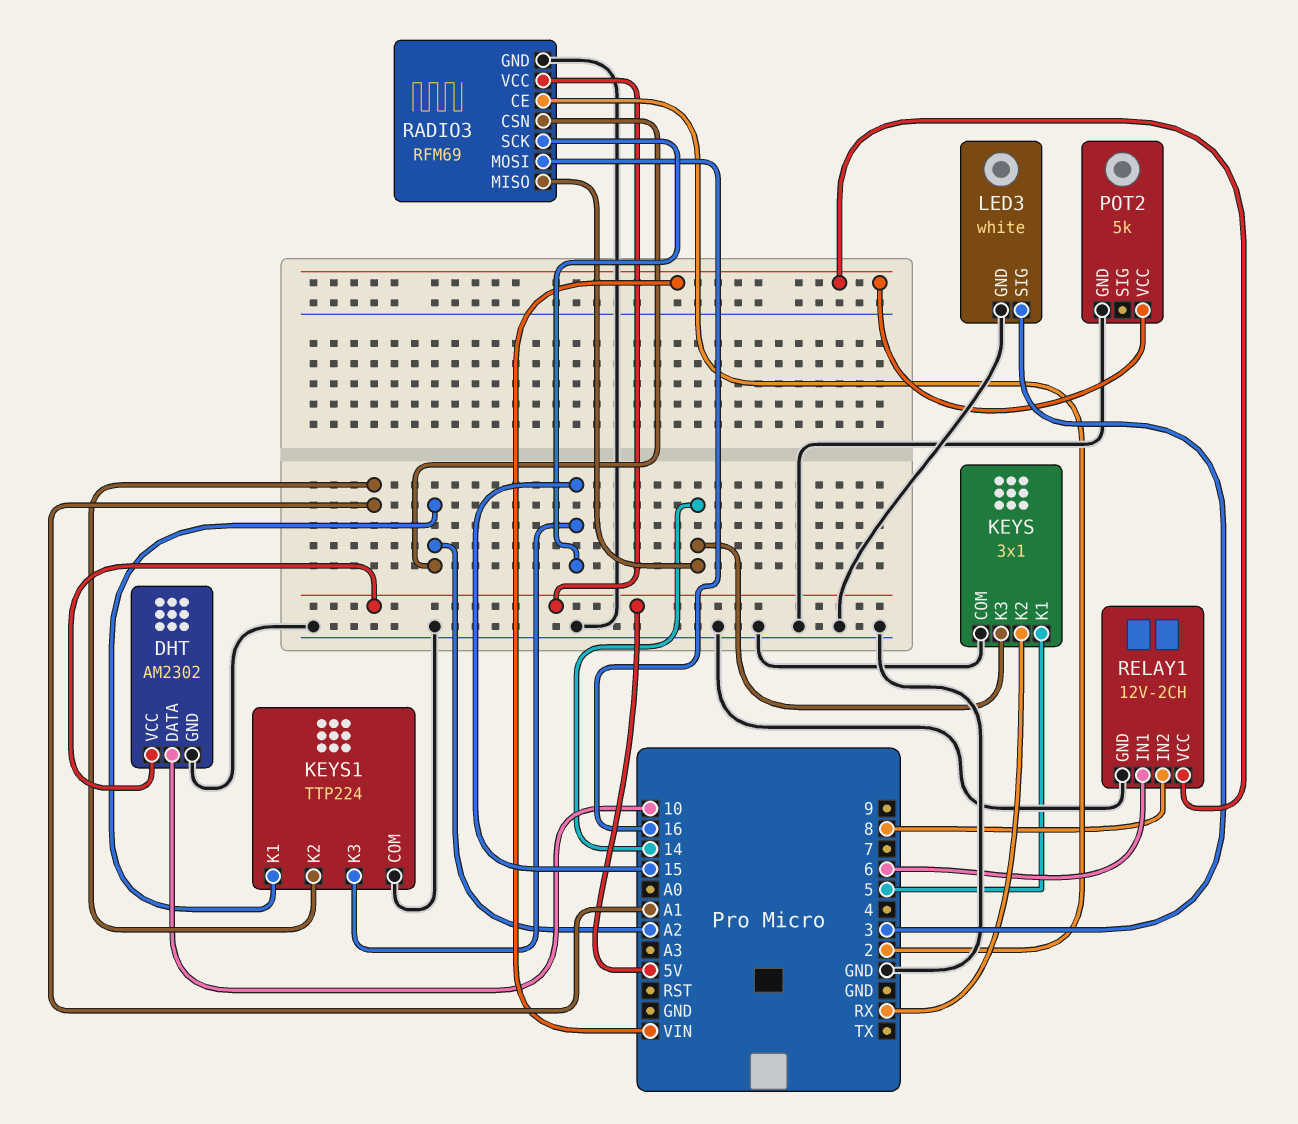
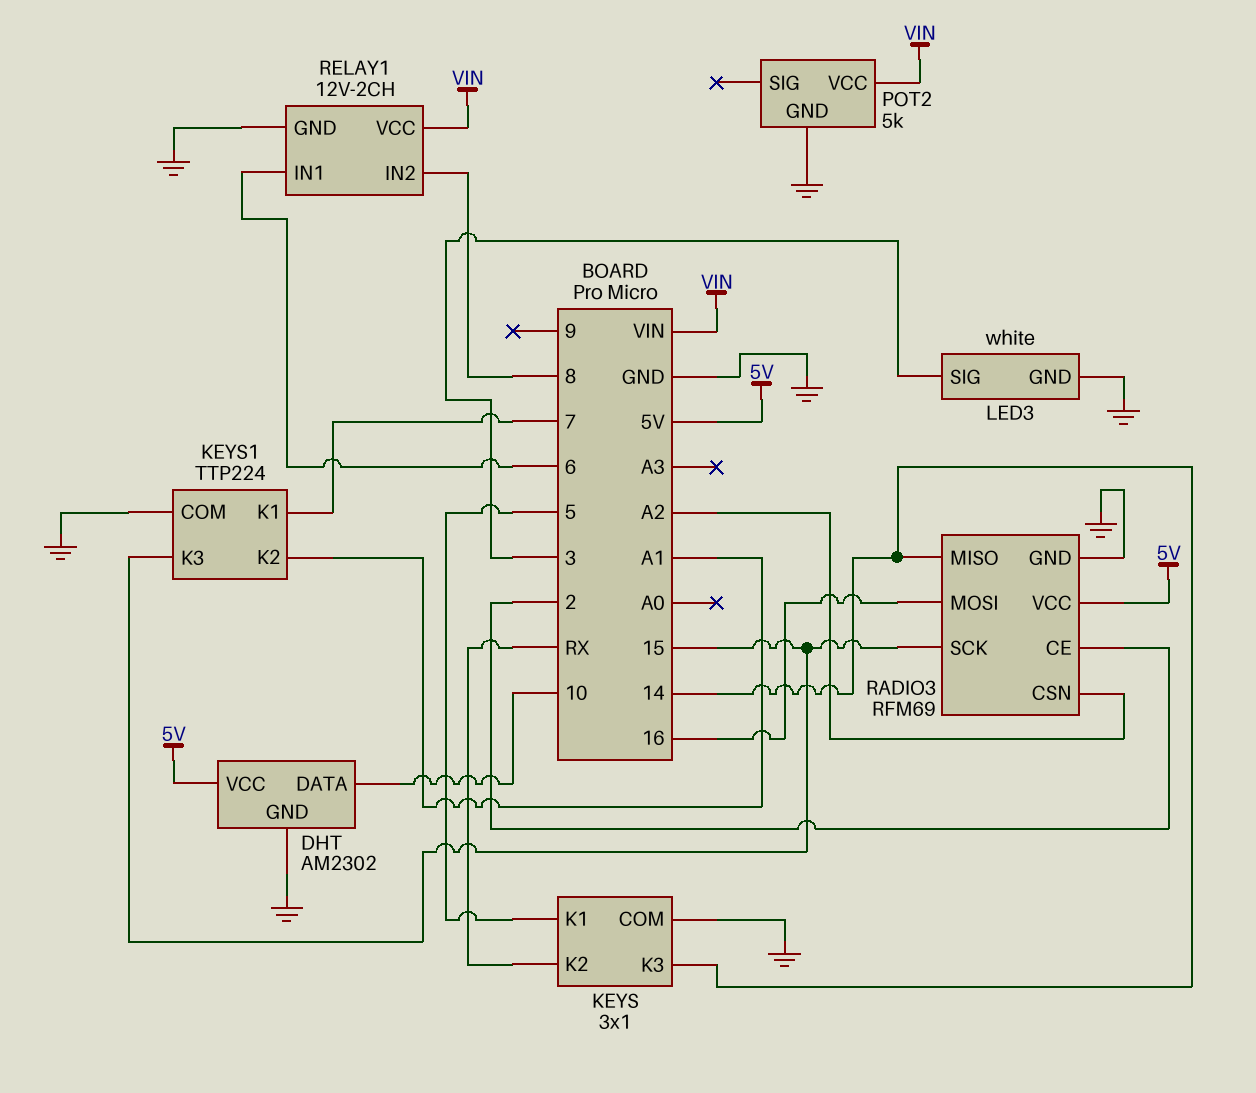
KEYS1 pin K1: A2 -> 7

